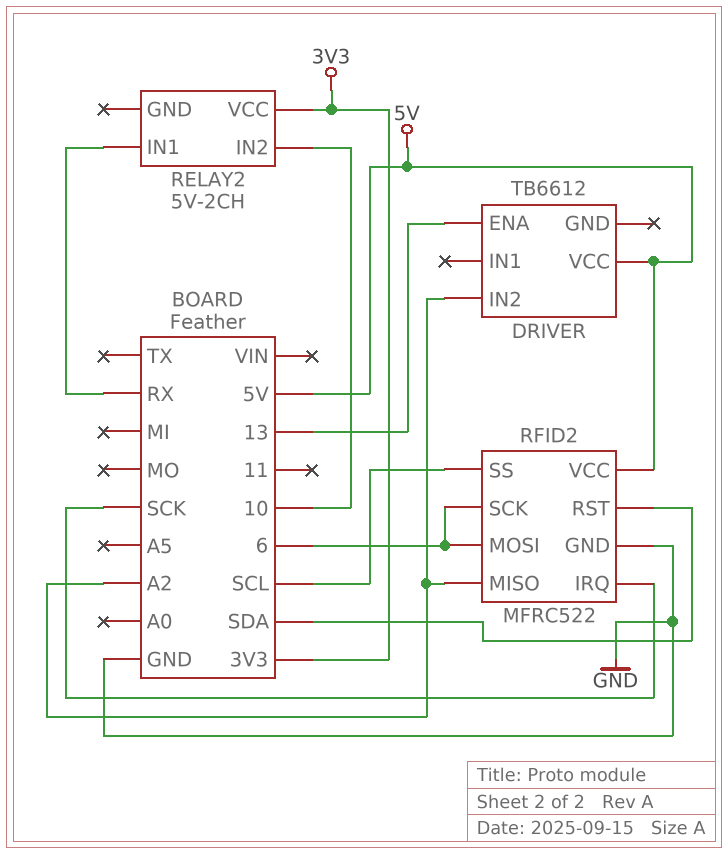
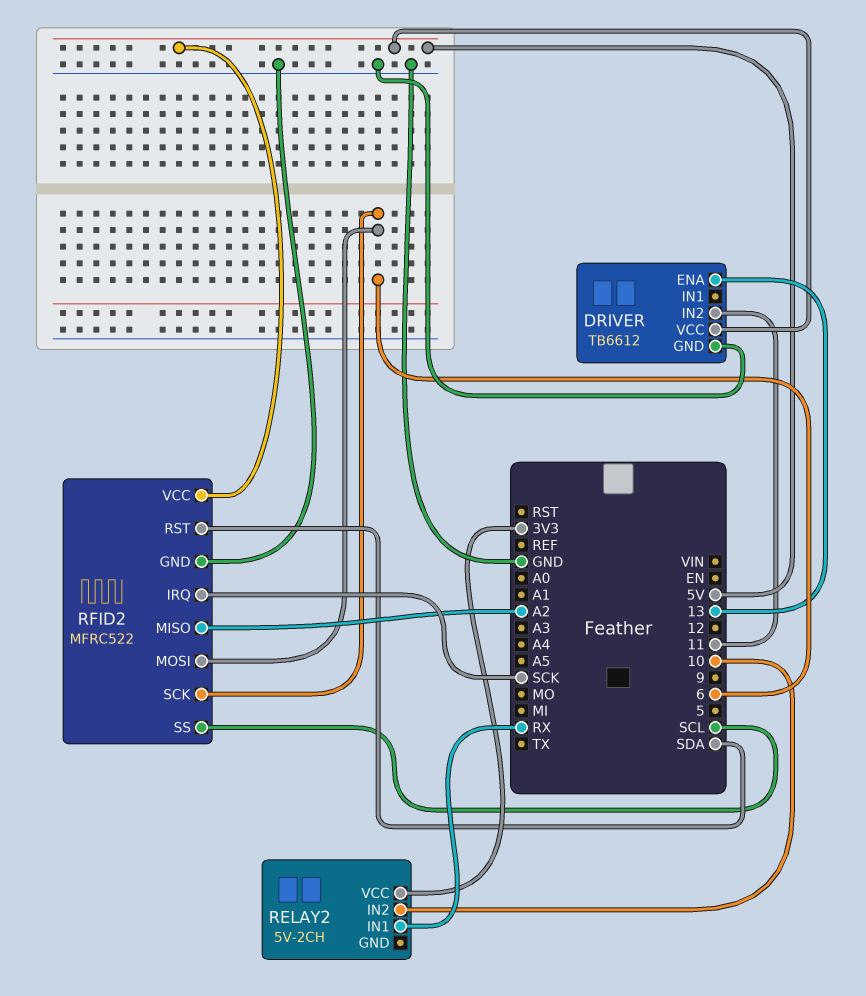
DRIVER pin GND: none -> GND
DRIVER pin IN2: A2 -> 11

